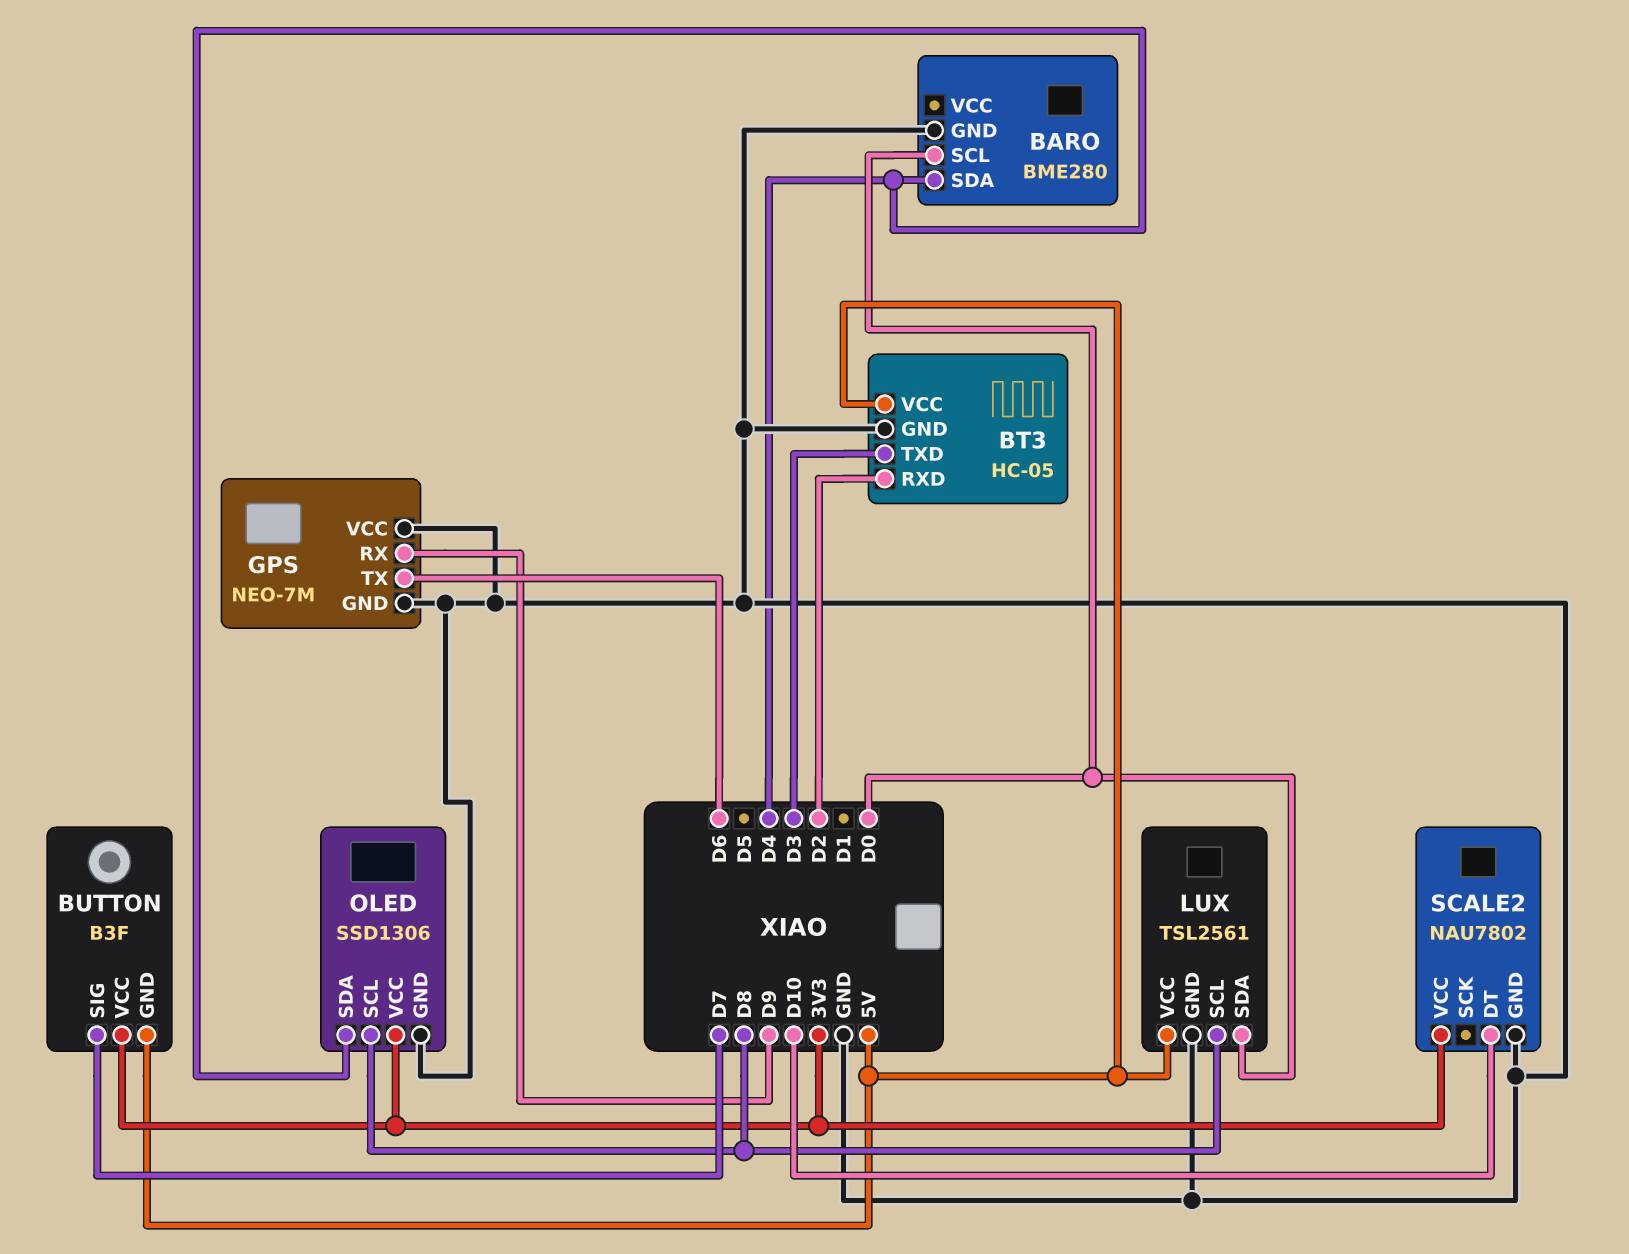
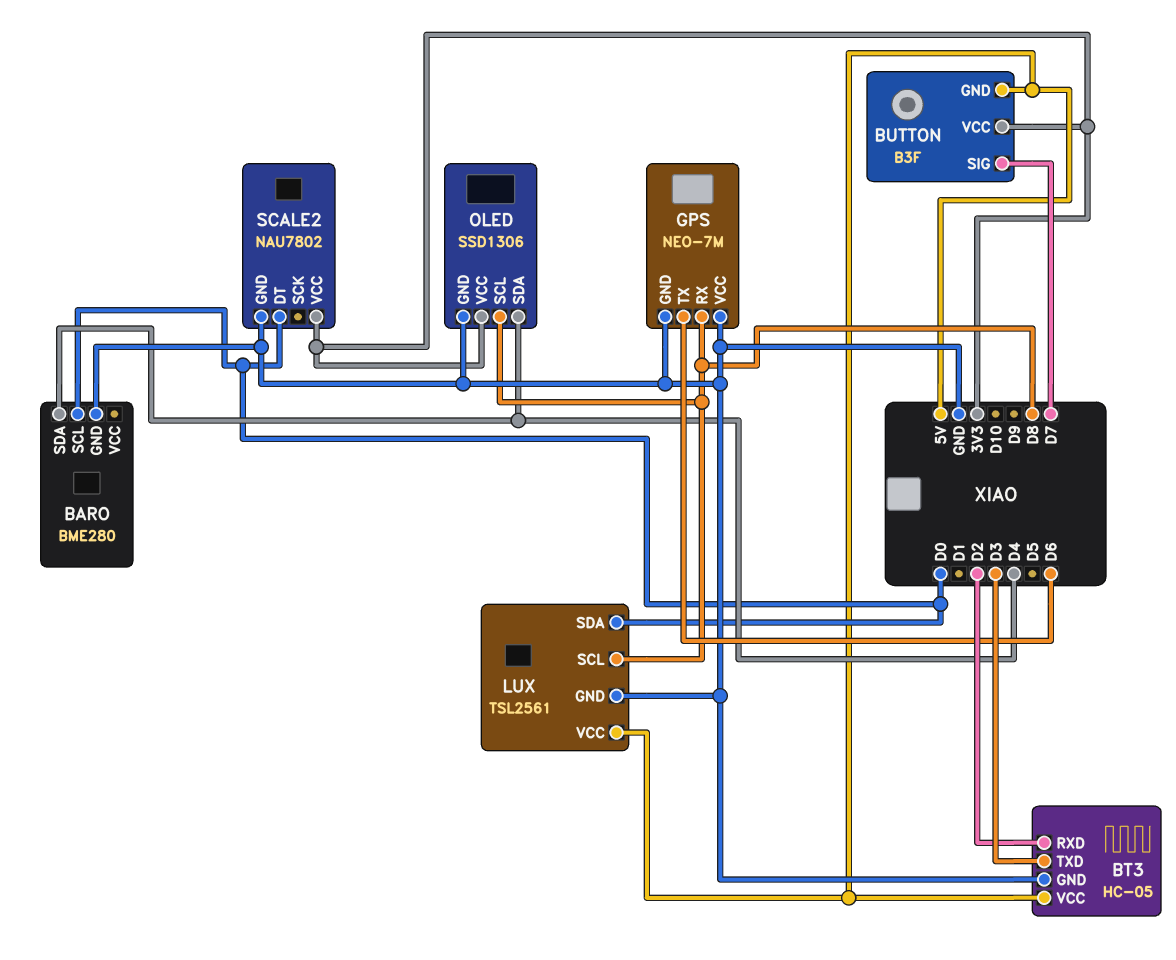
GPS pin RX: D9 -> D8
SCALE2 pin DT: D10 -> D0

